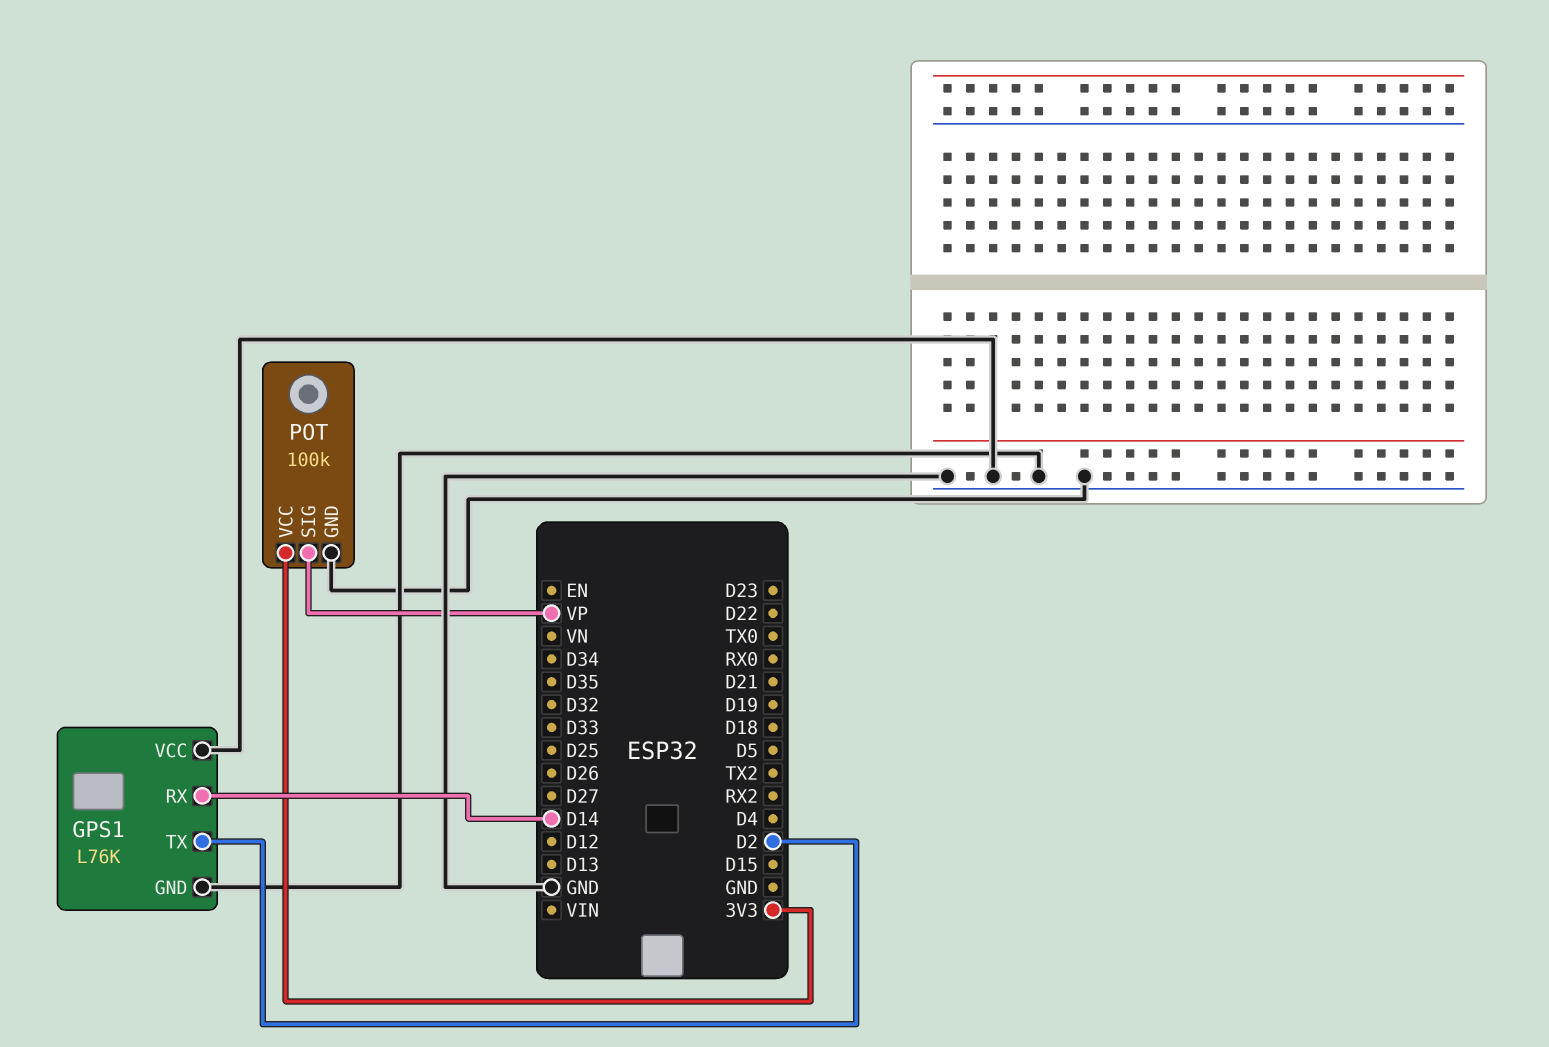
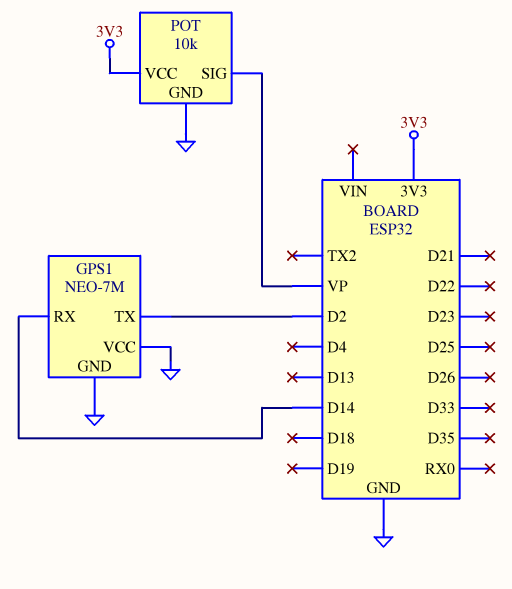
GPS1: L76K -> NEO-7M
POT: 100k -> 10k

